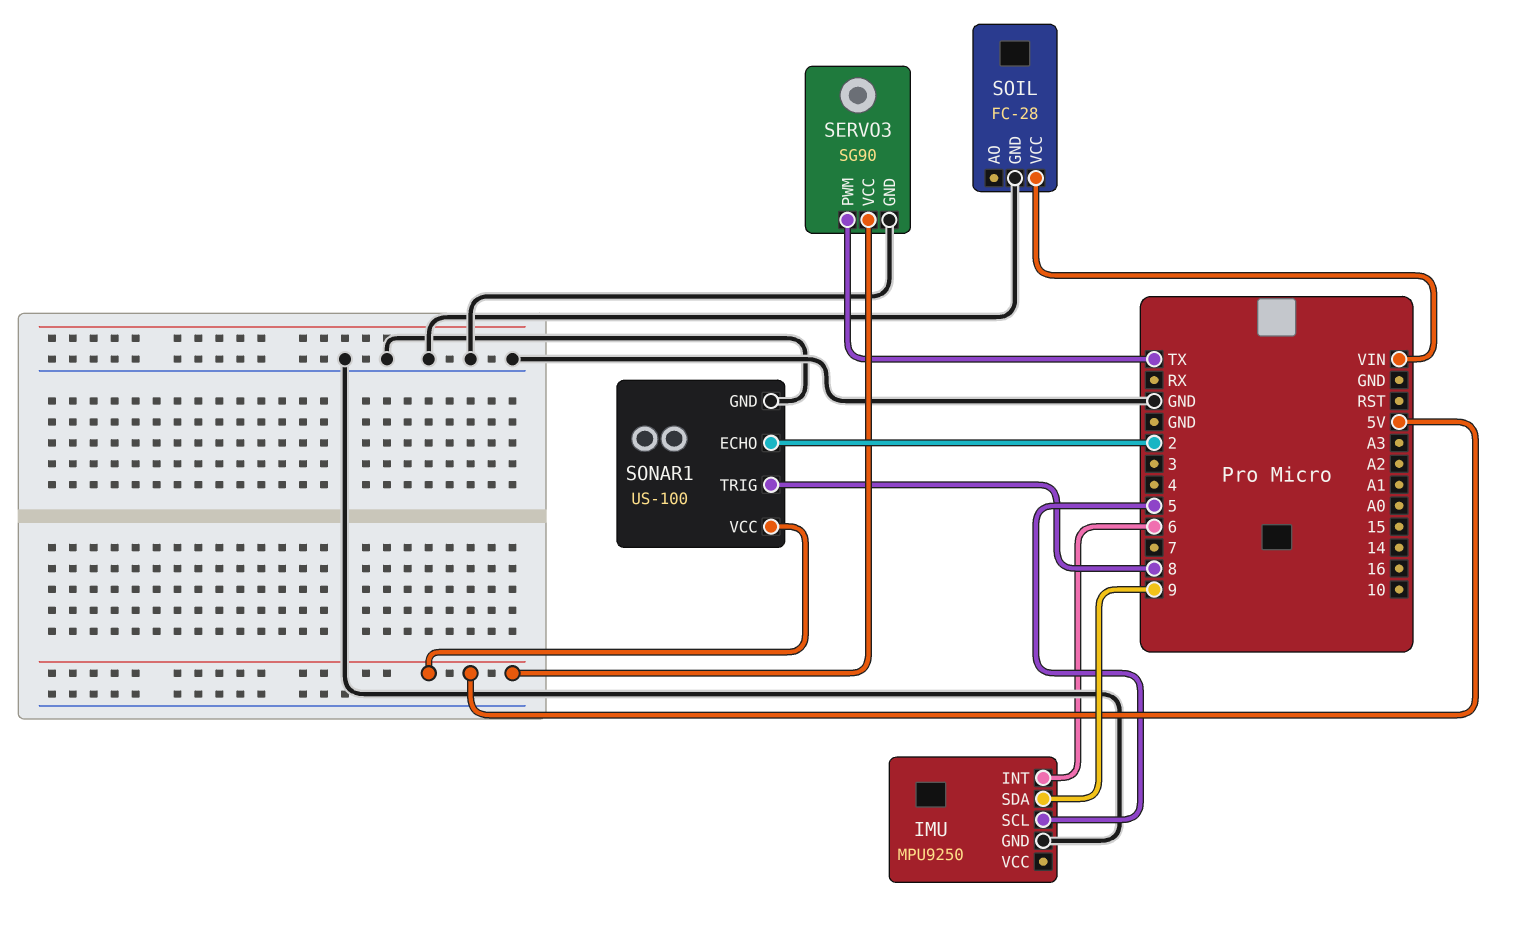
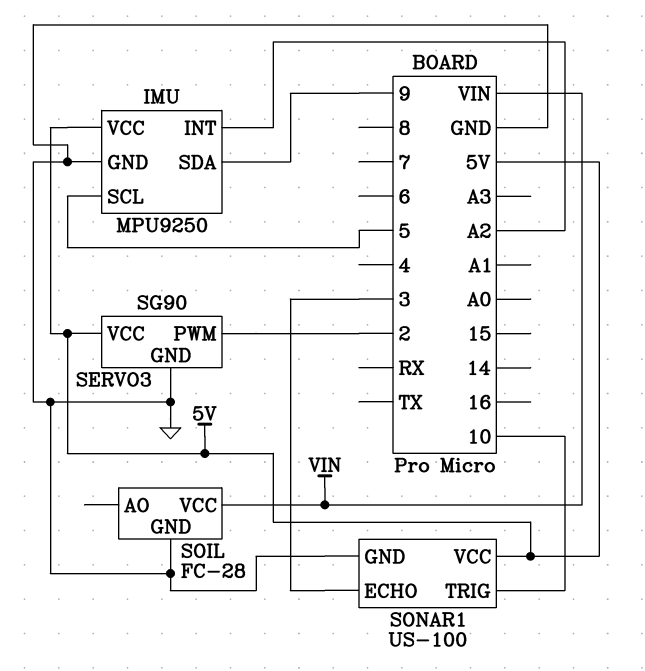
IMU pin INT: 6 -> A2
IMU pin VCC: none -> 5V
SERVO3 pin PWM: TX -> 2
SONAR1 pin ECHO: 2 -> 3
SONAR1 pin TRIG: 8 -> 10

